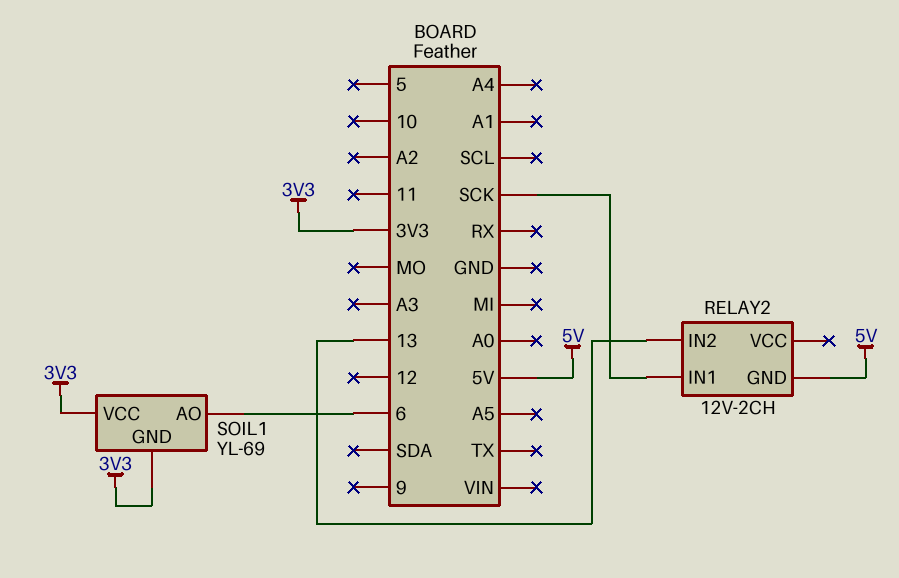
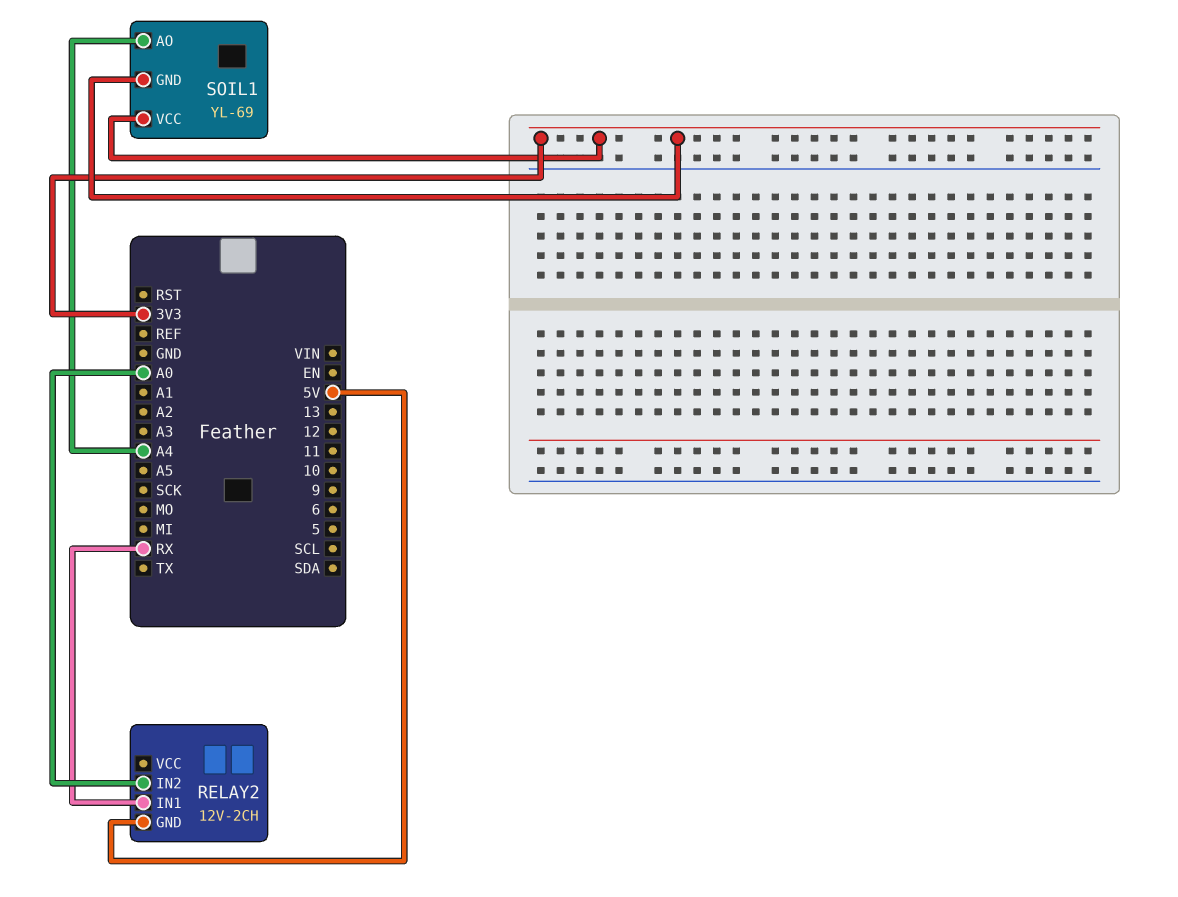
RELAY2 pin IN1: SCK -> RX
RELAY2 pin IN2: 13 -> A0
SOIL1 pin AO: 6 -> A4

